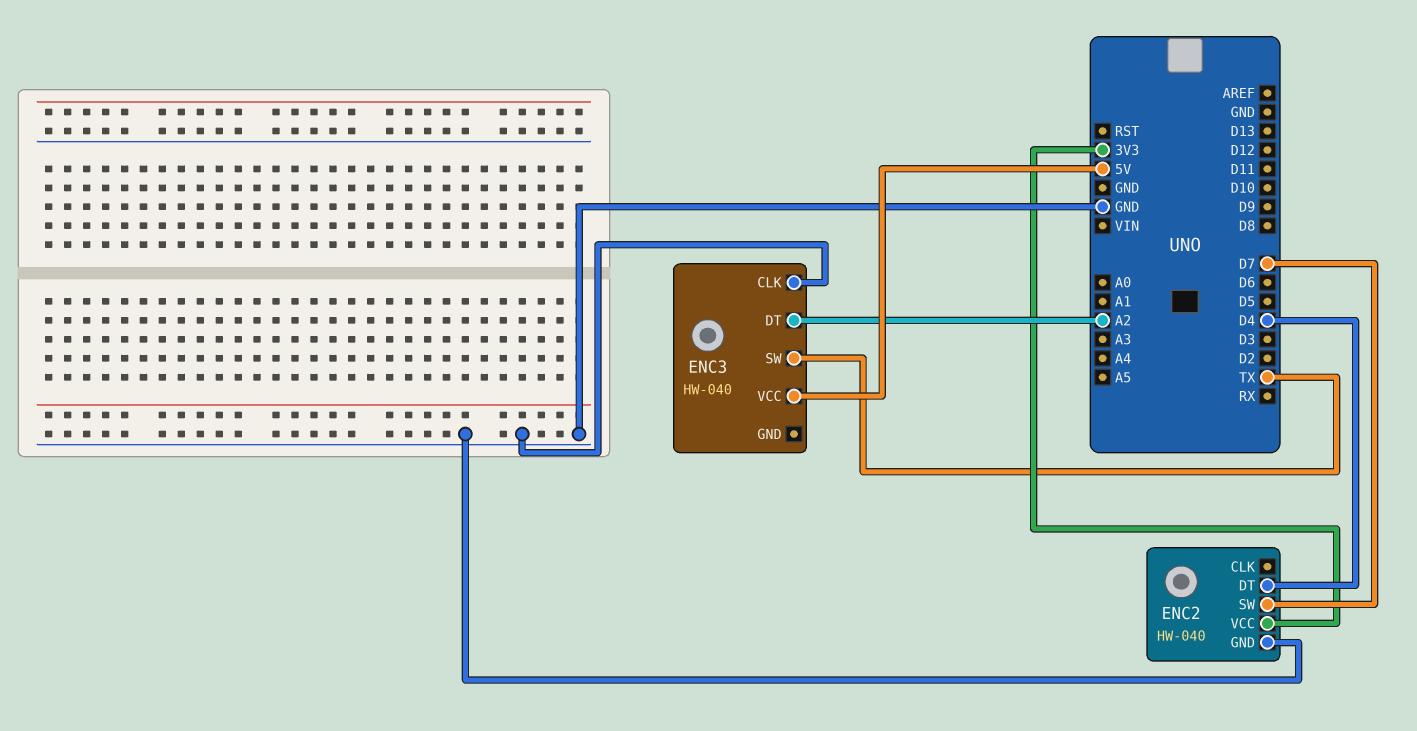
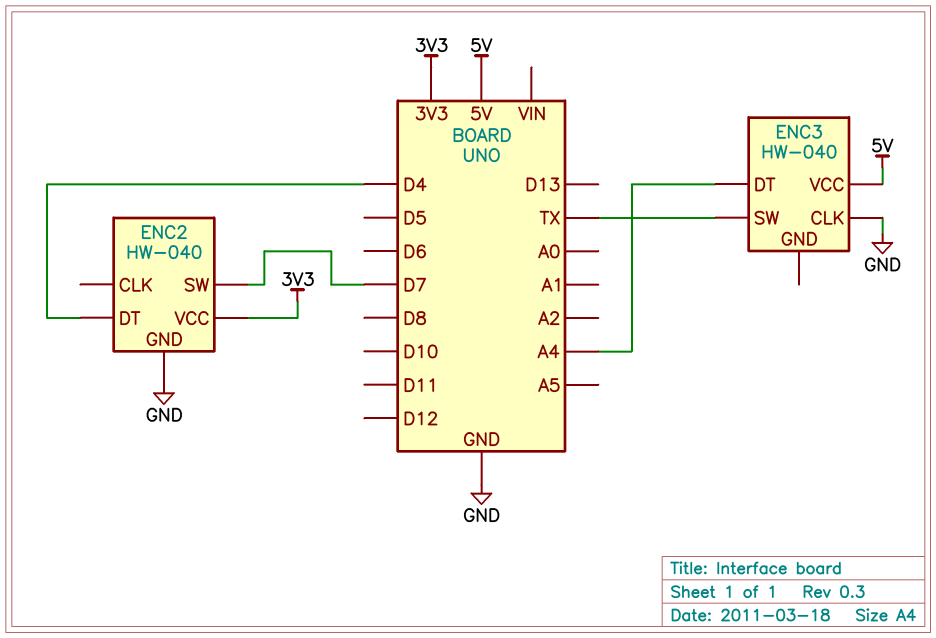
ENC3 pin DT: A2 -> A4

